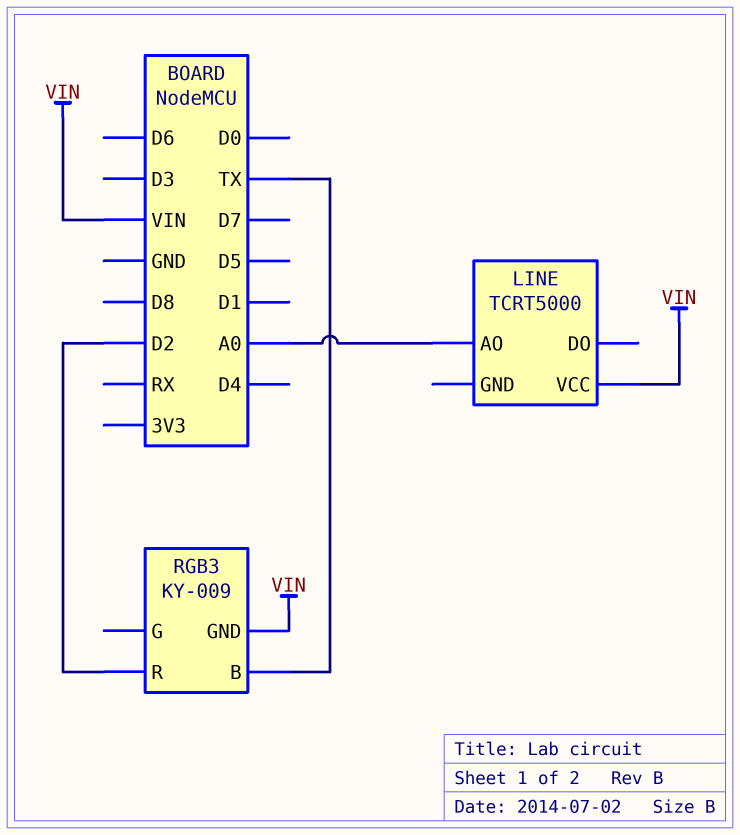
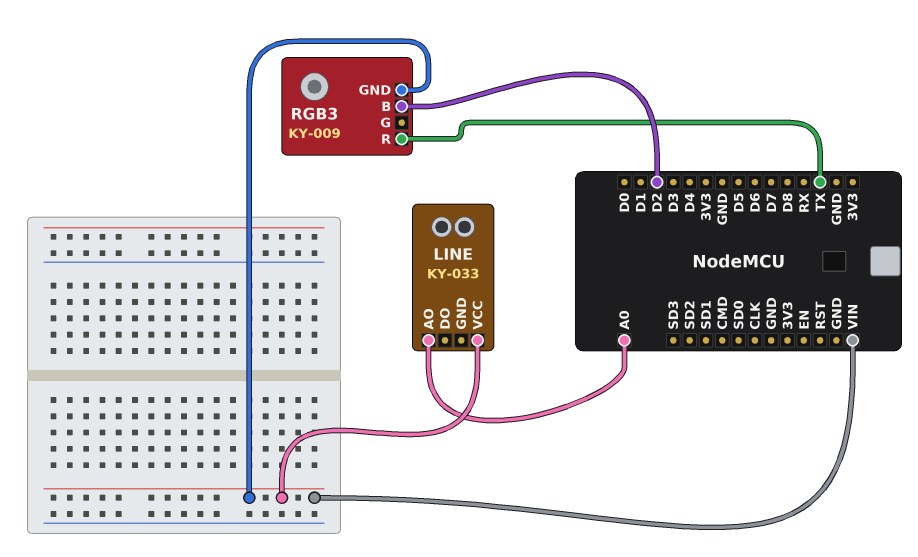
LINE: TCRT5000 -> KY-033
RGB3 pin B: TX -> D2
RGB3 pin R: D2 -> TX

